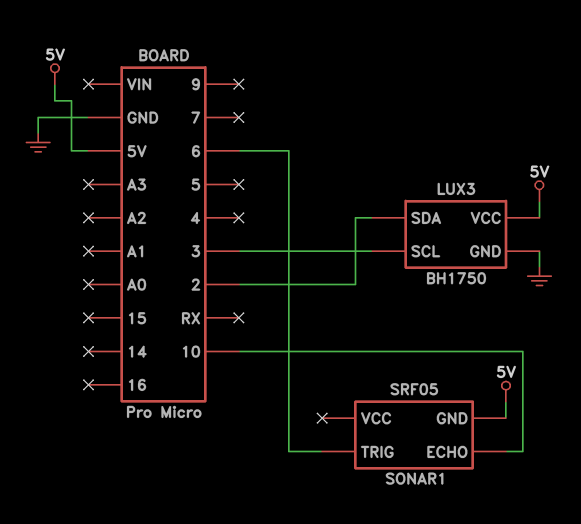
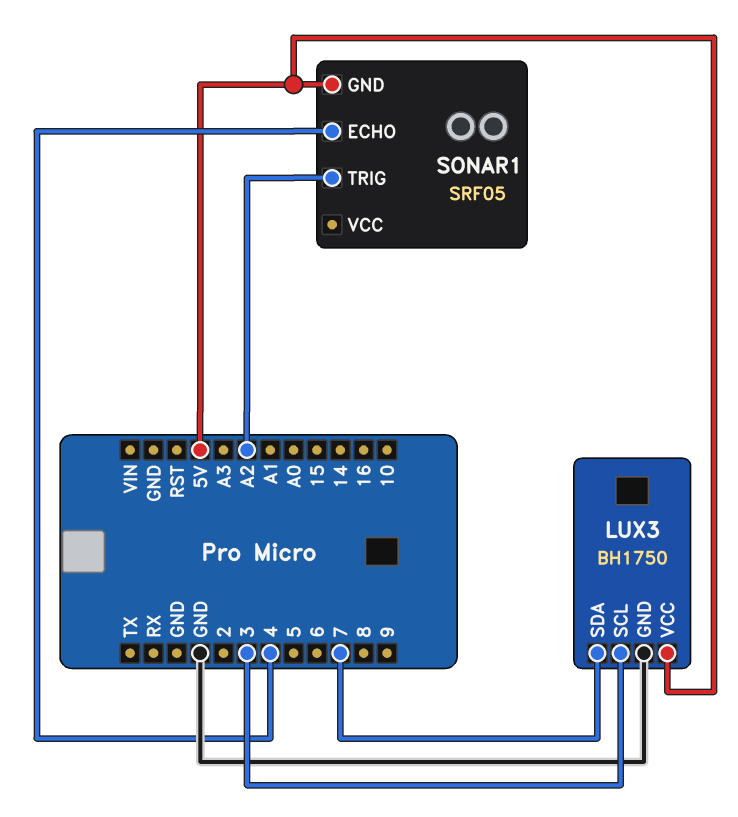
LUX3 pin SDA: 2 -> 7
SONAR1 pin ECHO: 10 -> 4
SONAR1 pin TRIG: 6 -> A2

